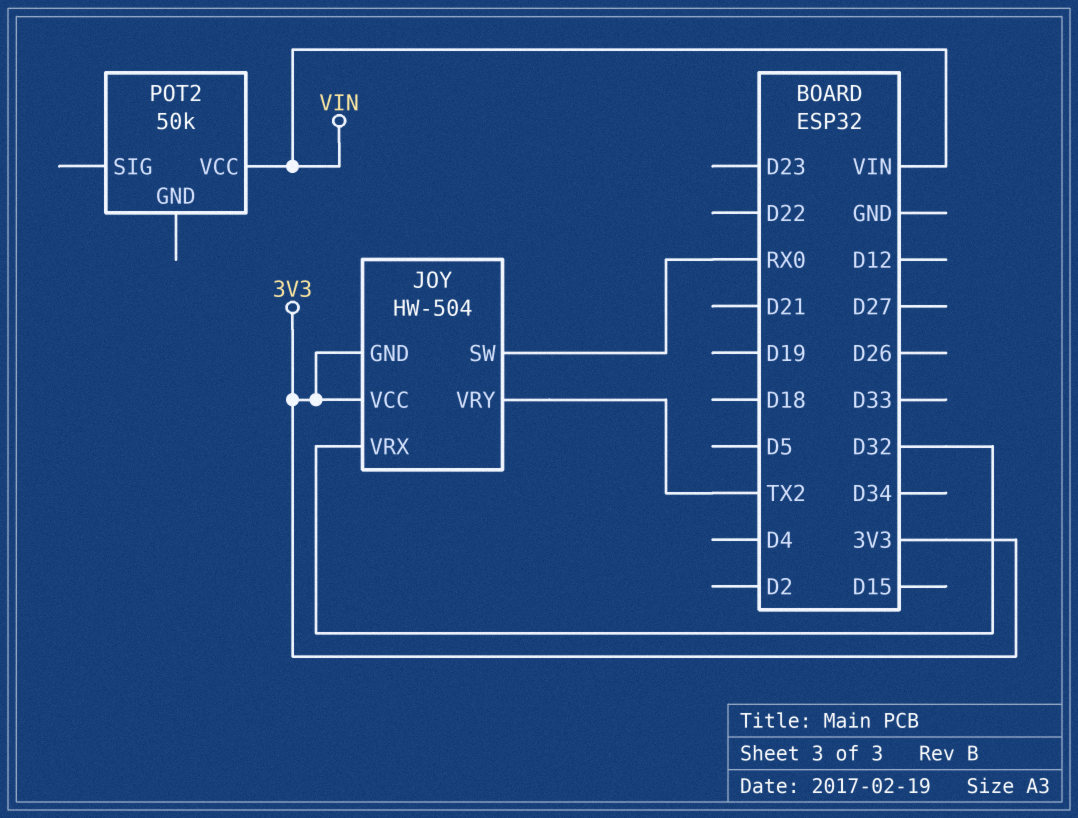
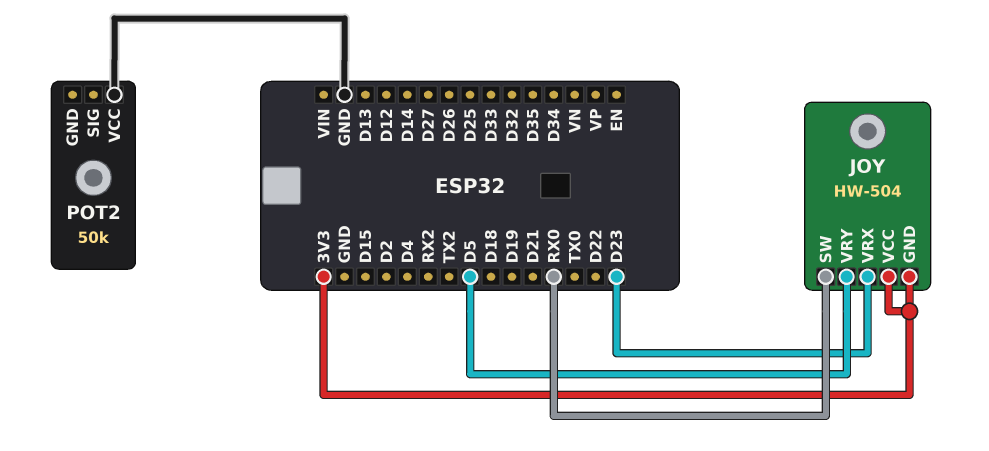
JOY pin VRX: D32 -> D23
JOY pin VRY: TX2 -> D5
POT2 pin VCC: VIN -> GND

